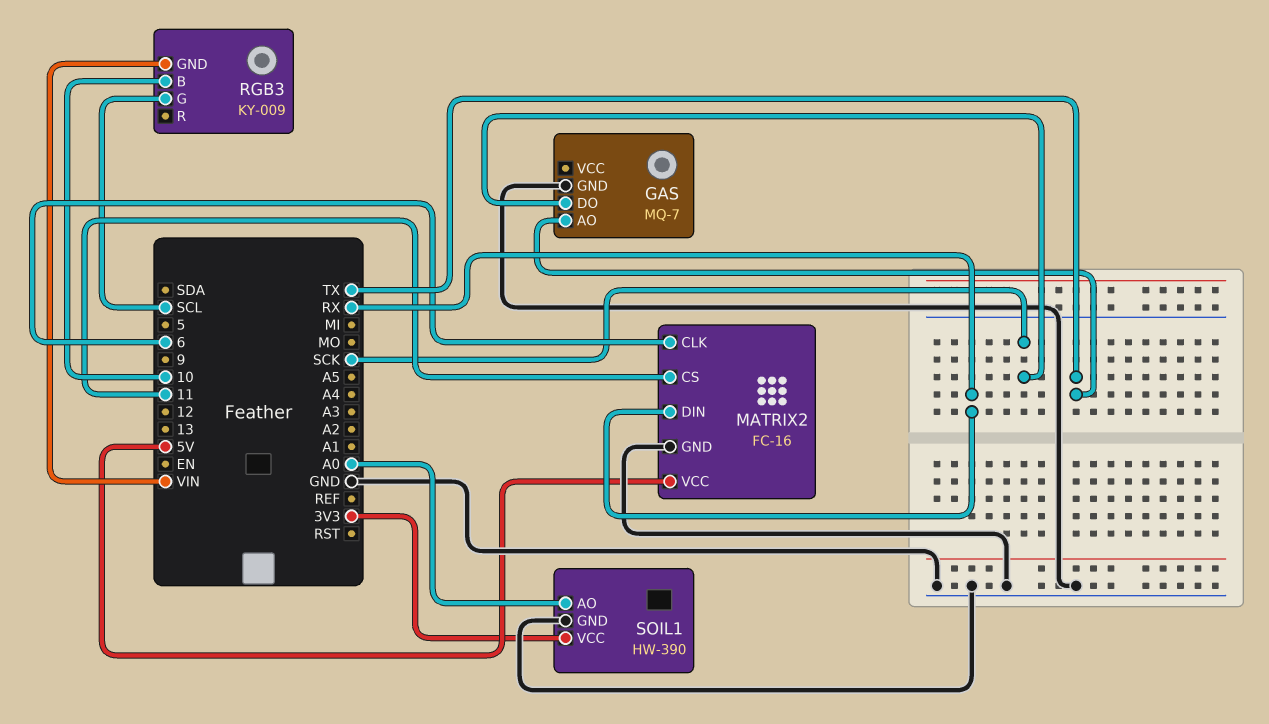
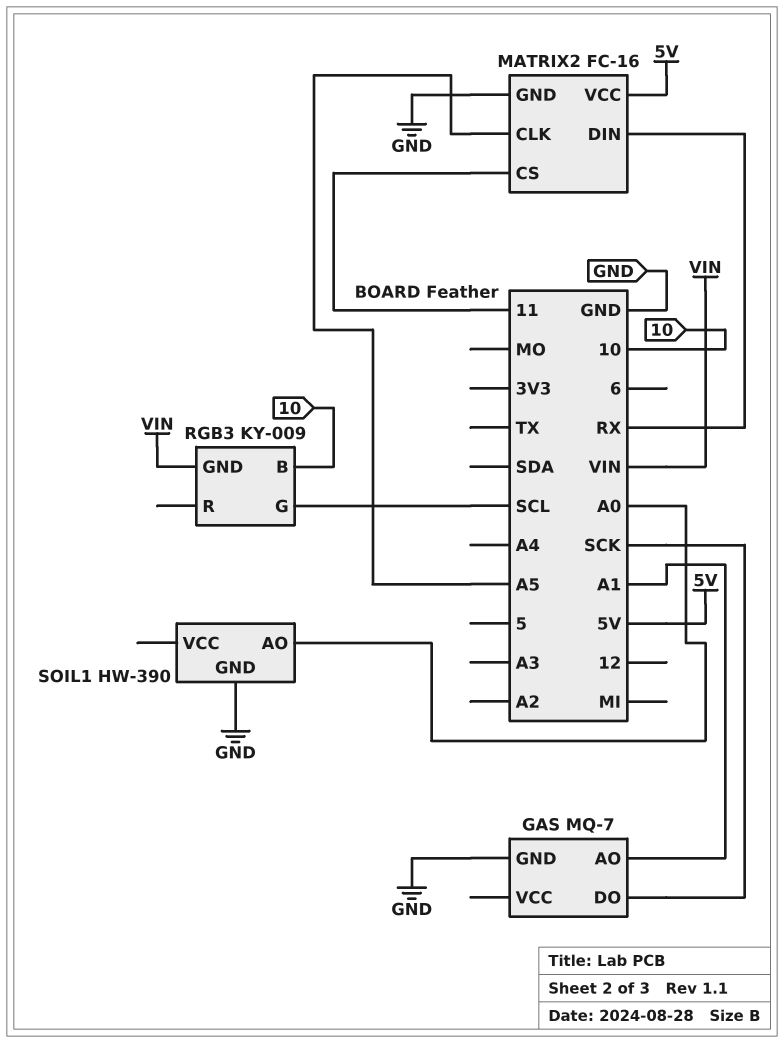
GAS pin AO: TX -> A1
MATRIX2 pin CLK: 6 -> A5
SOIL1 pin VCC: 3V3 -> none

